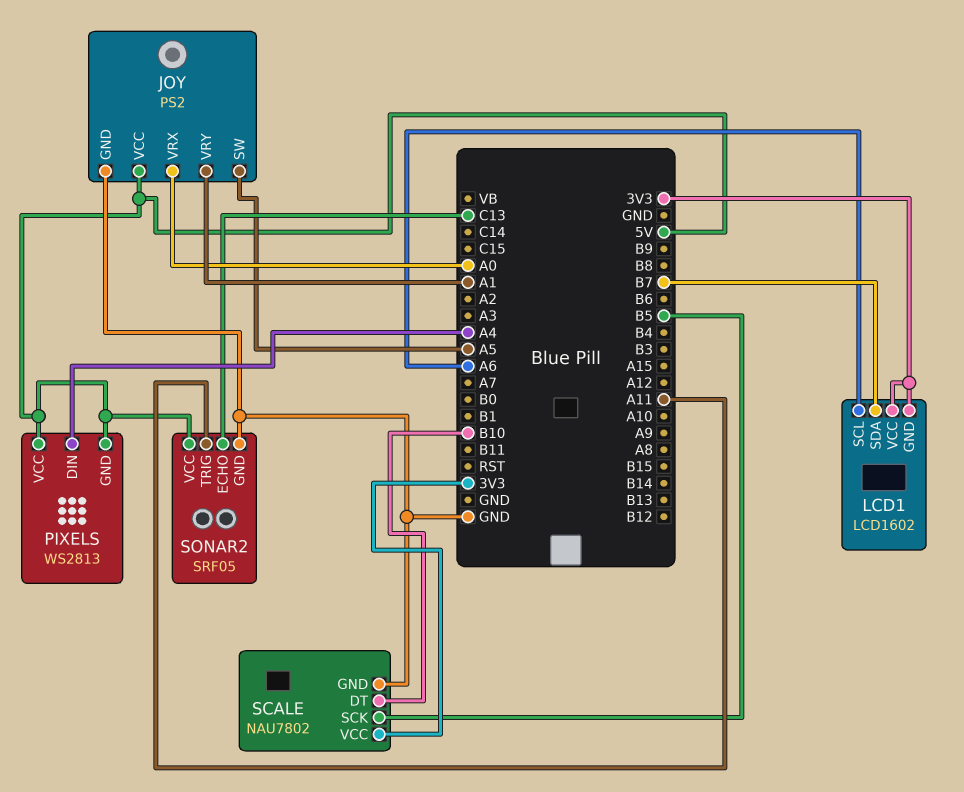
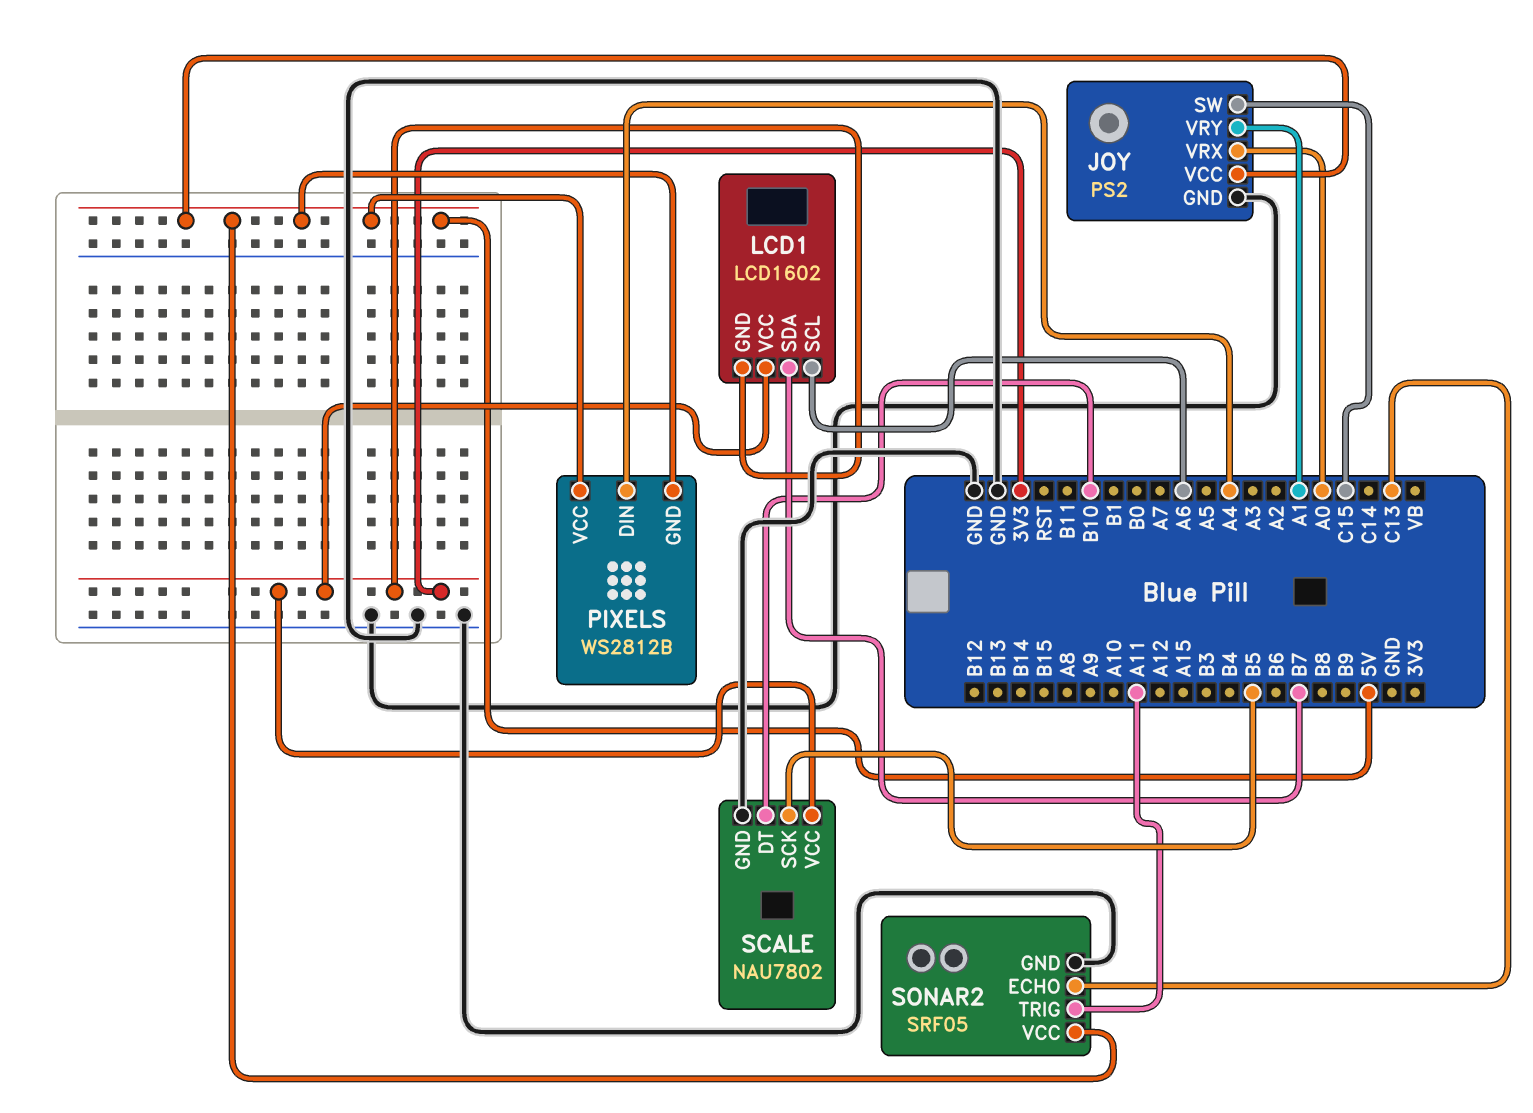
JOY pin SW: A5 -> C15
PIXELS: WS2813 -> WS2812B

